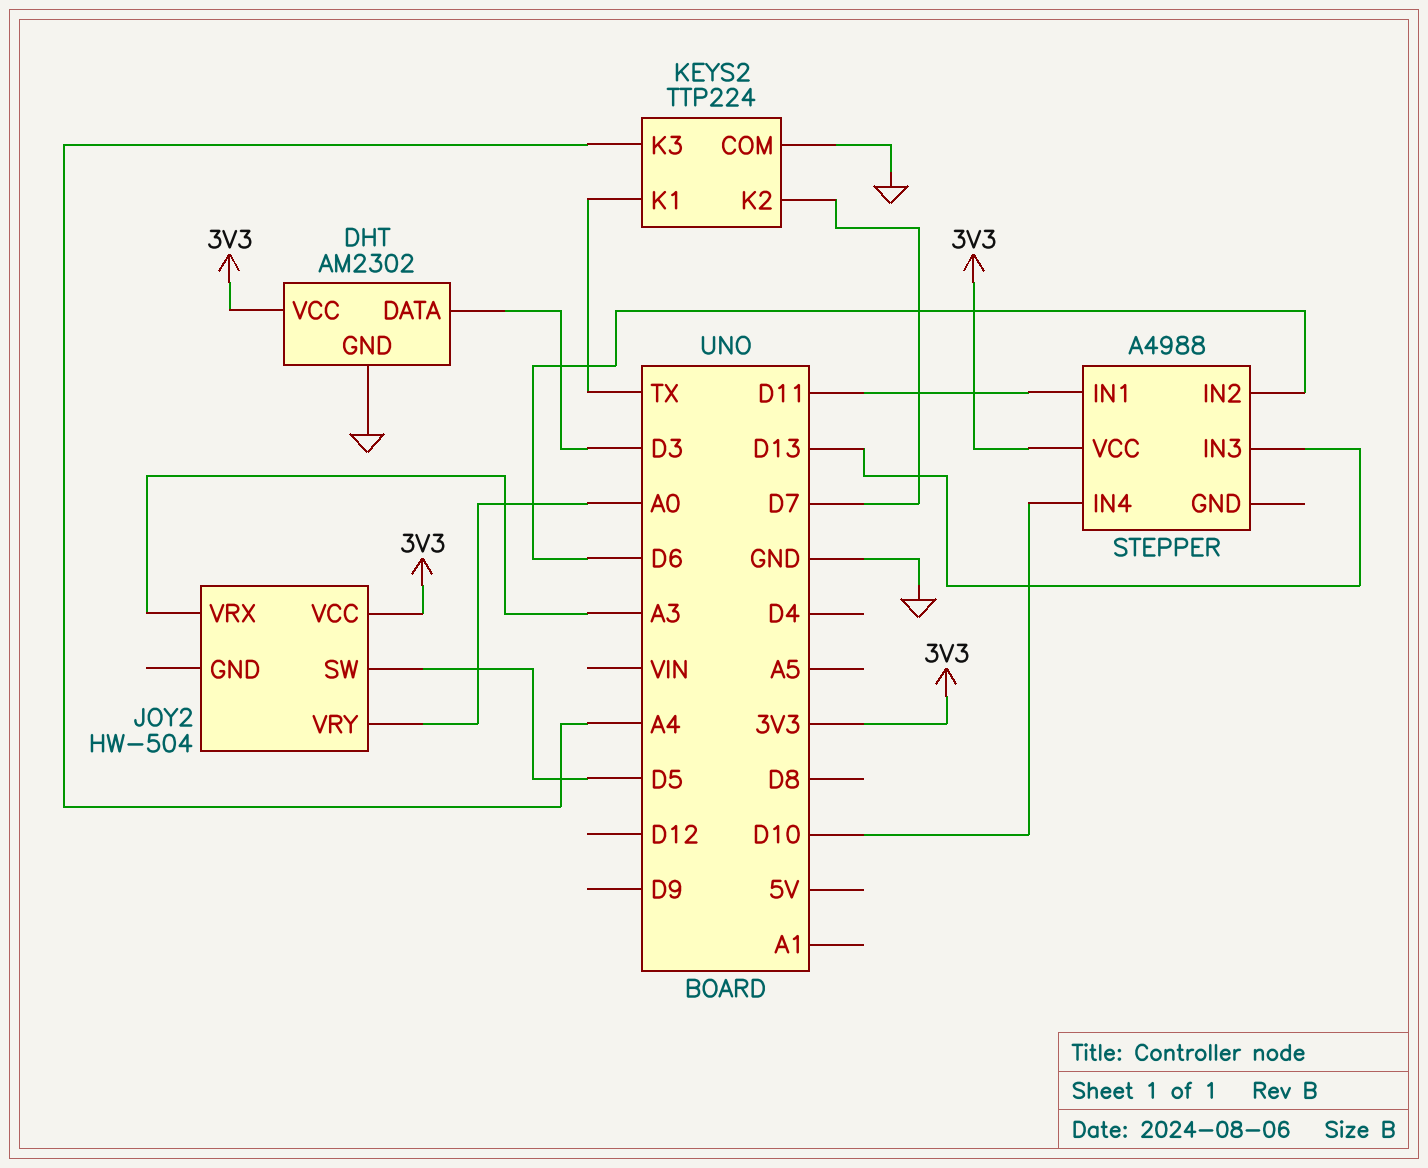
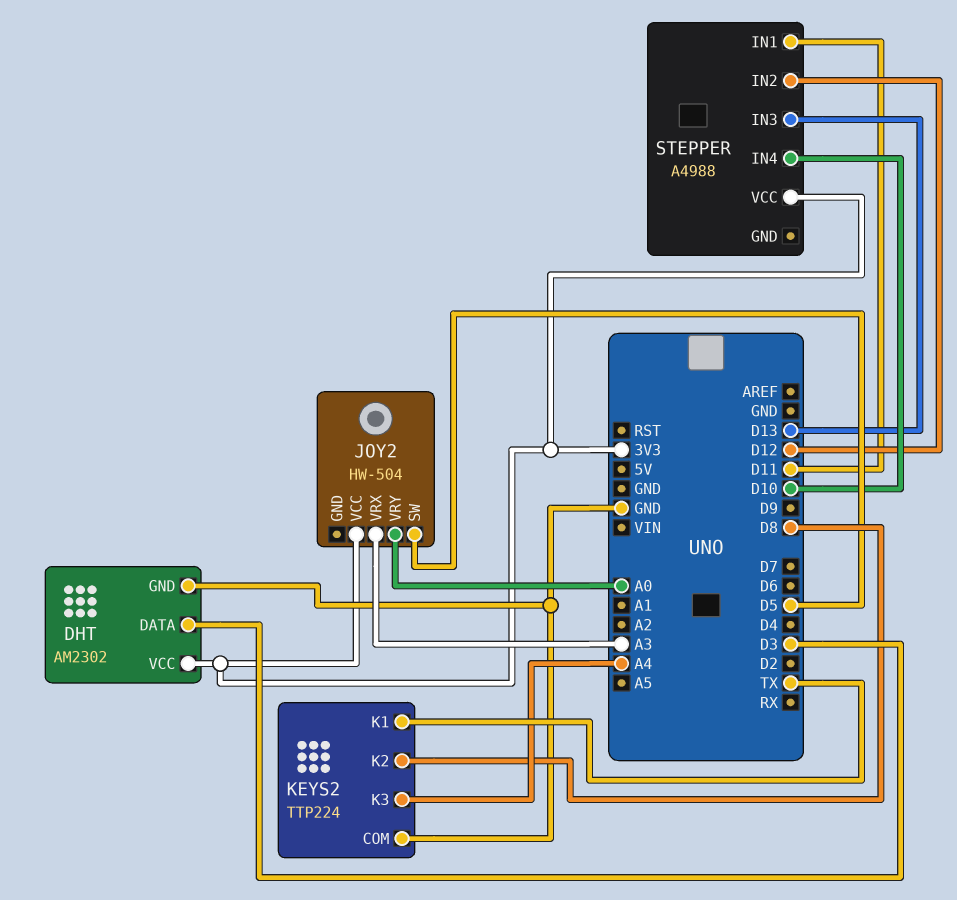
KEYS2 pin K2: D7 -> D8
STEPPER pin IN2: D6 -> D12

